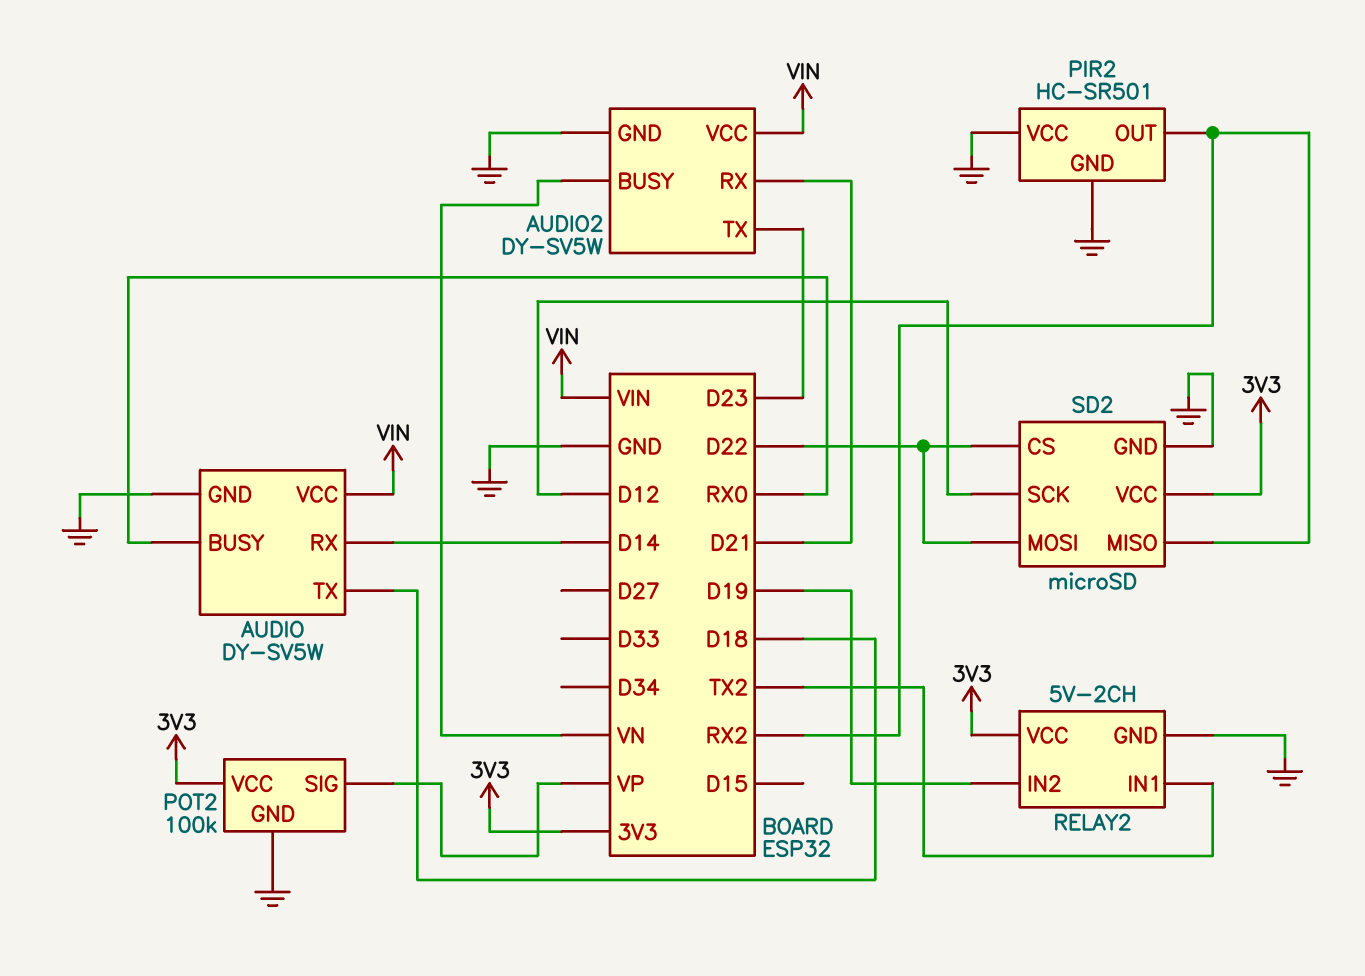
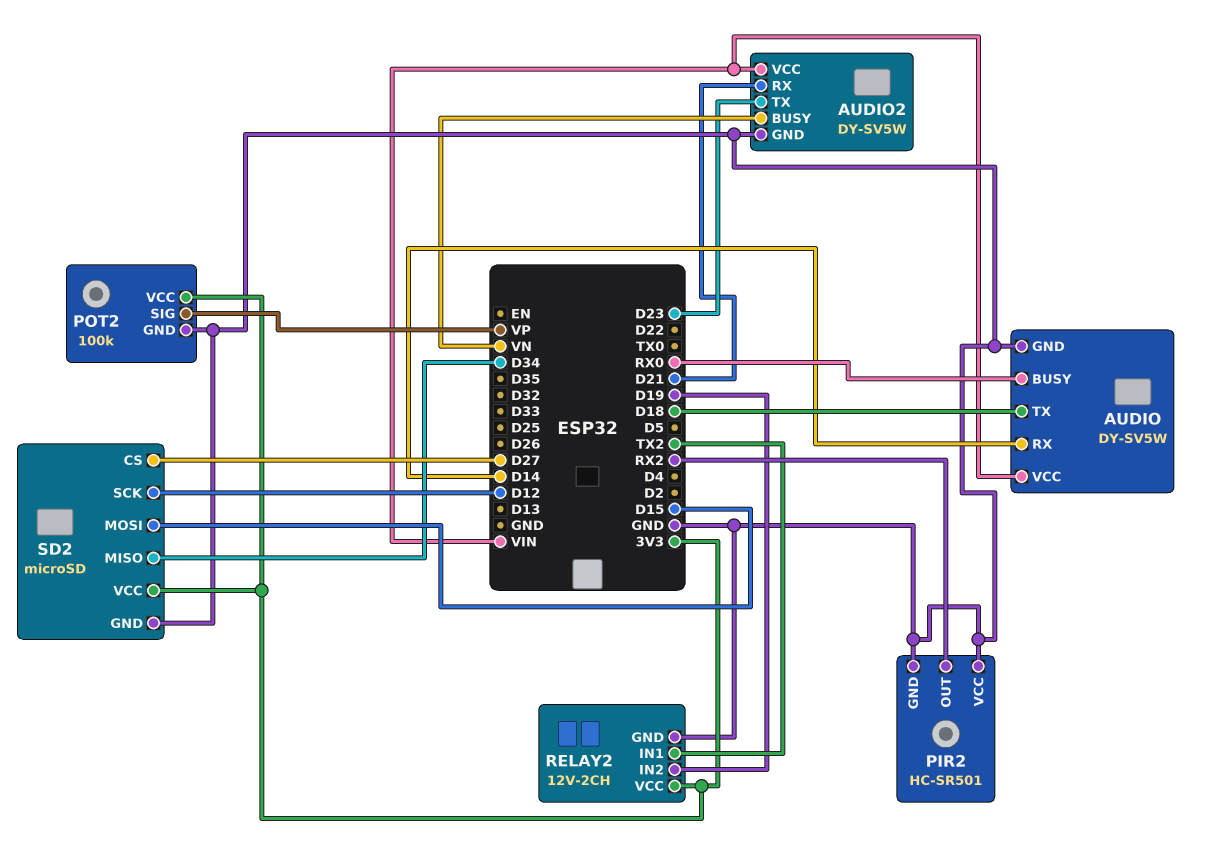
RELAY2: 5V-2CH -> 12V-2CH
SD2 pin CS: D22 -> D27
SD2 pin MISO: RX2 -> D34
SD2 pin MOSI: D22 -> D15

